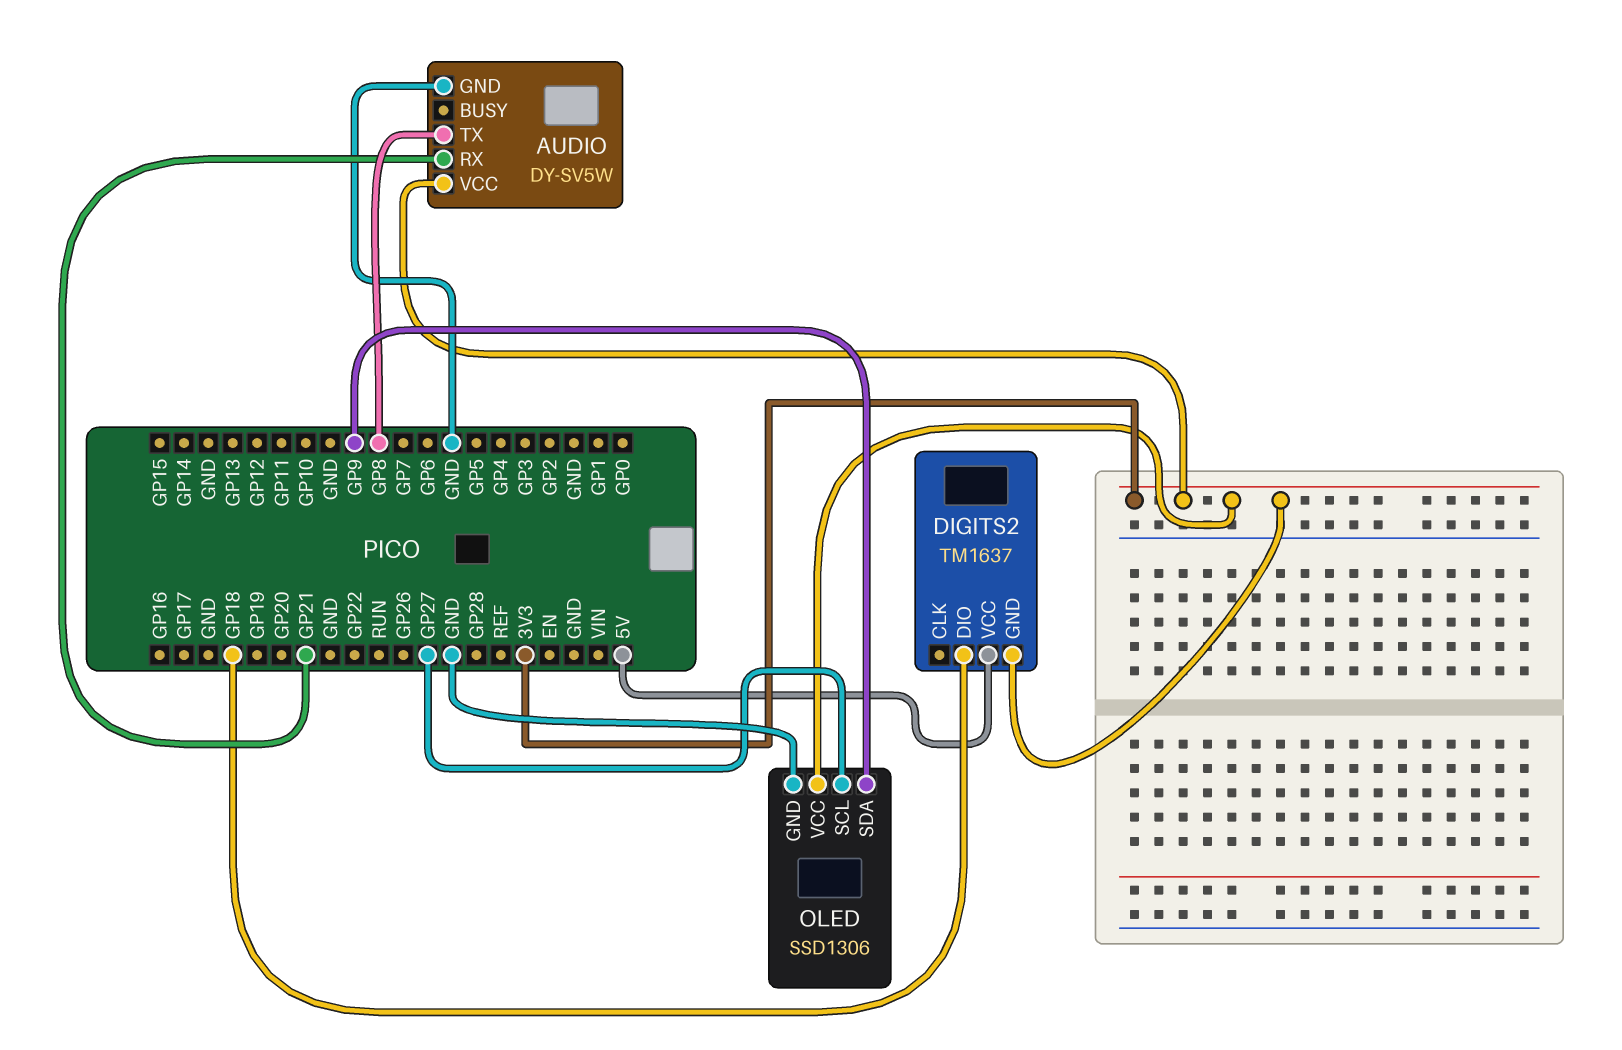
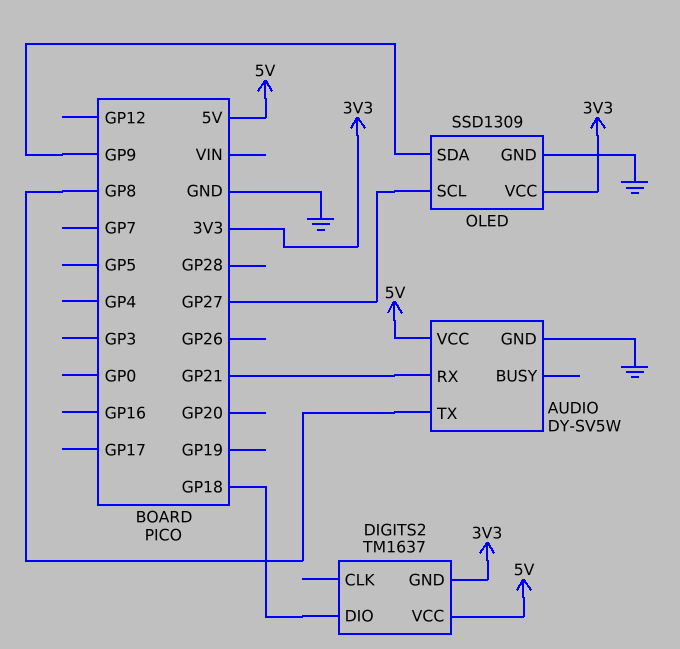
AUDIO pin VCC: 3V3 -> 5V
OLED: SSD1306 -> SSD1309

